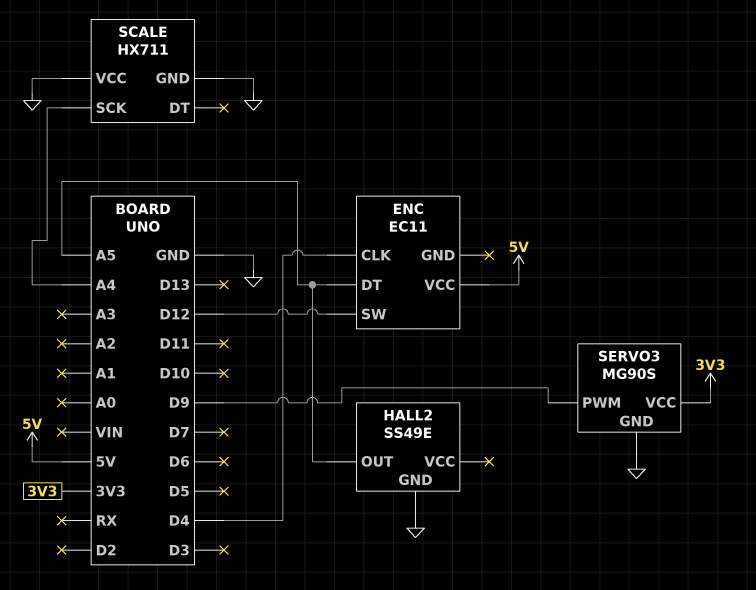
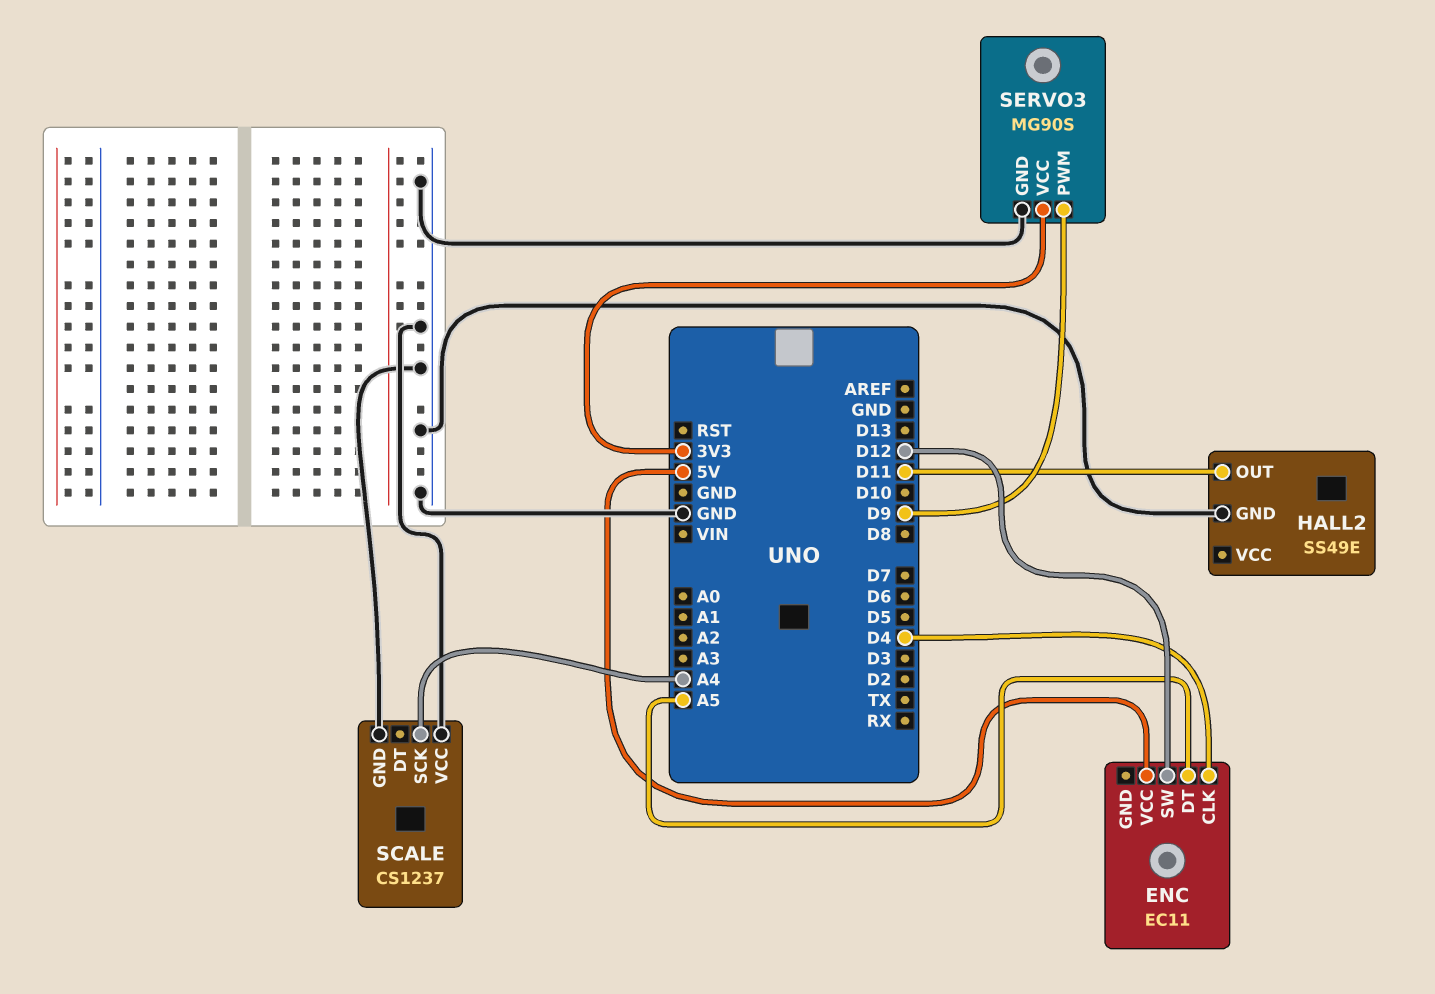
HALL2 pin OUT: A5 -> D11
SCALE: HX711 -> CS1237

